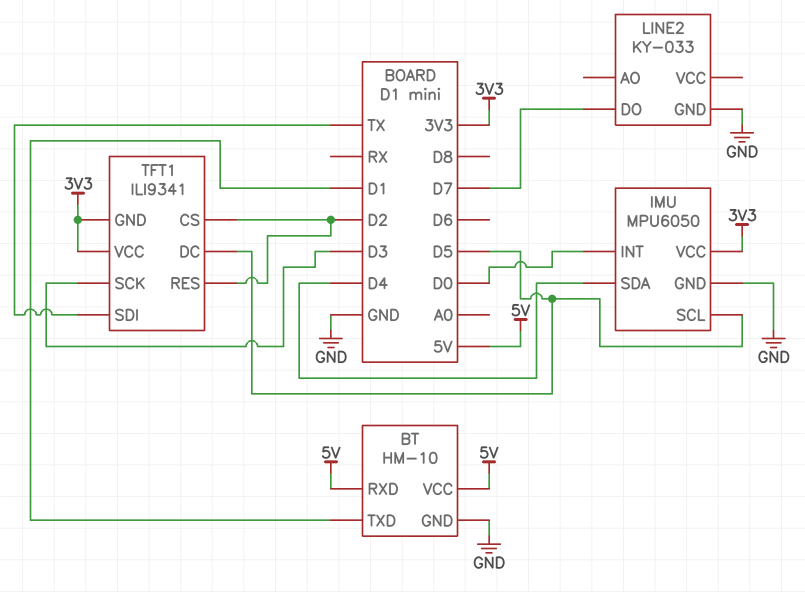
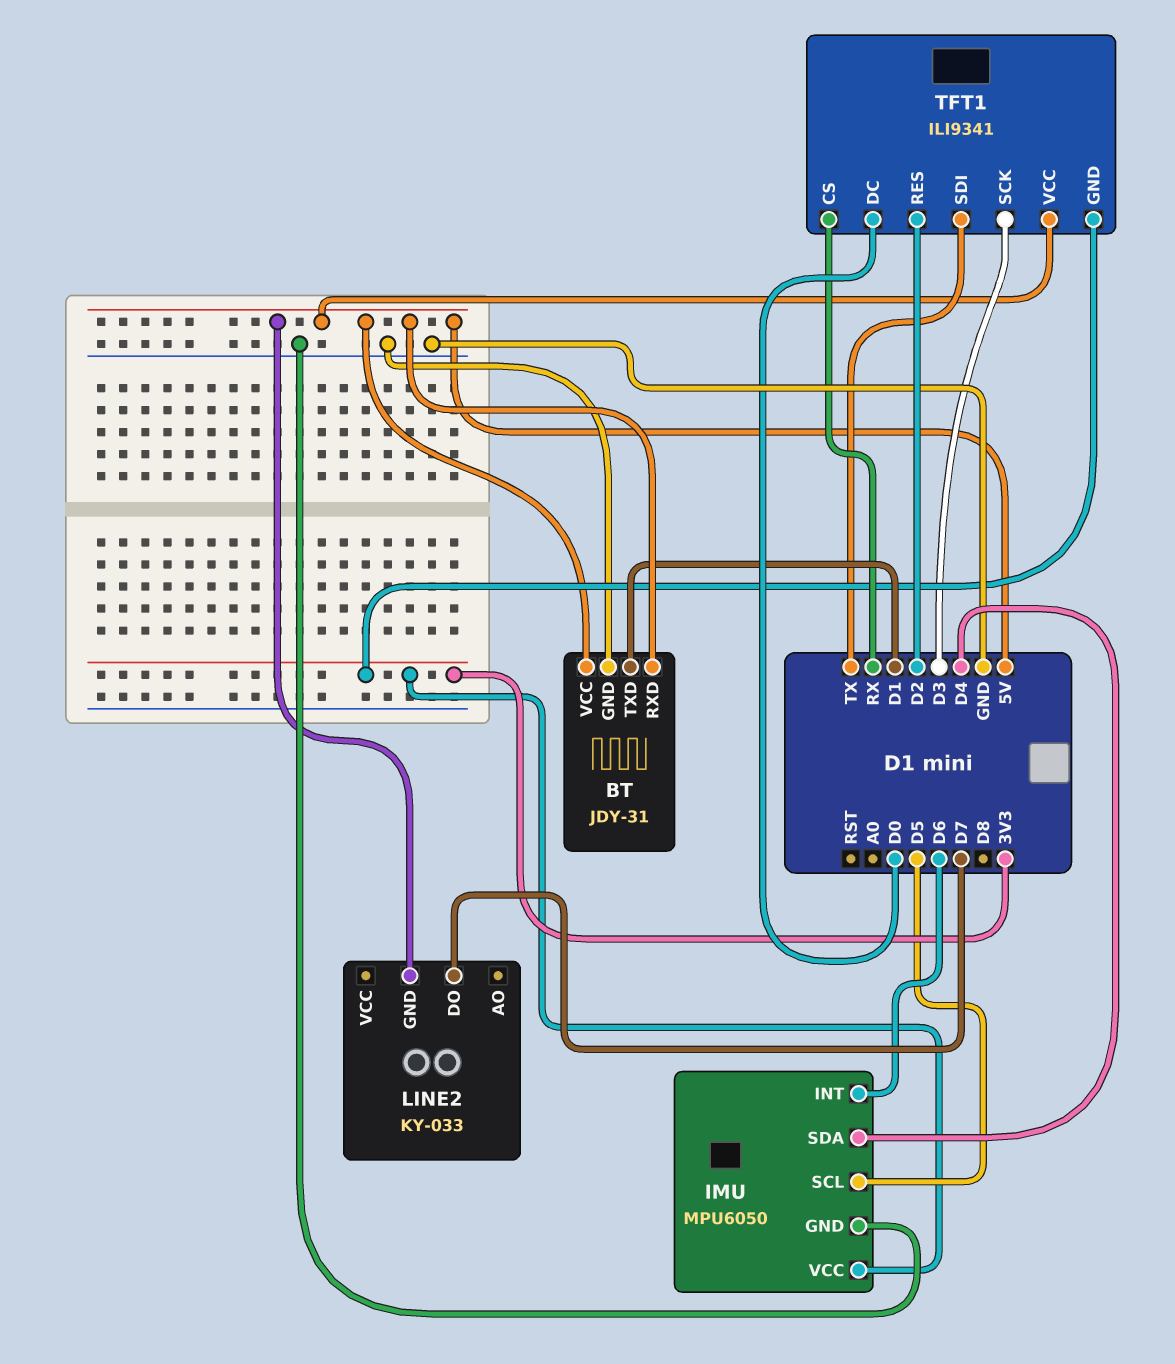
BT: HM-10 -> JDY-31
IMU pin INT: D0 -> D6
LINE2 pin GND: GND -> 5V
TFT1 pin CS: D2 -> RX
TFT1 pin DC: D5 -> D0
TFT1 pin VCC: 3V3 -> 5V

